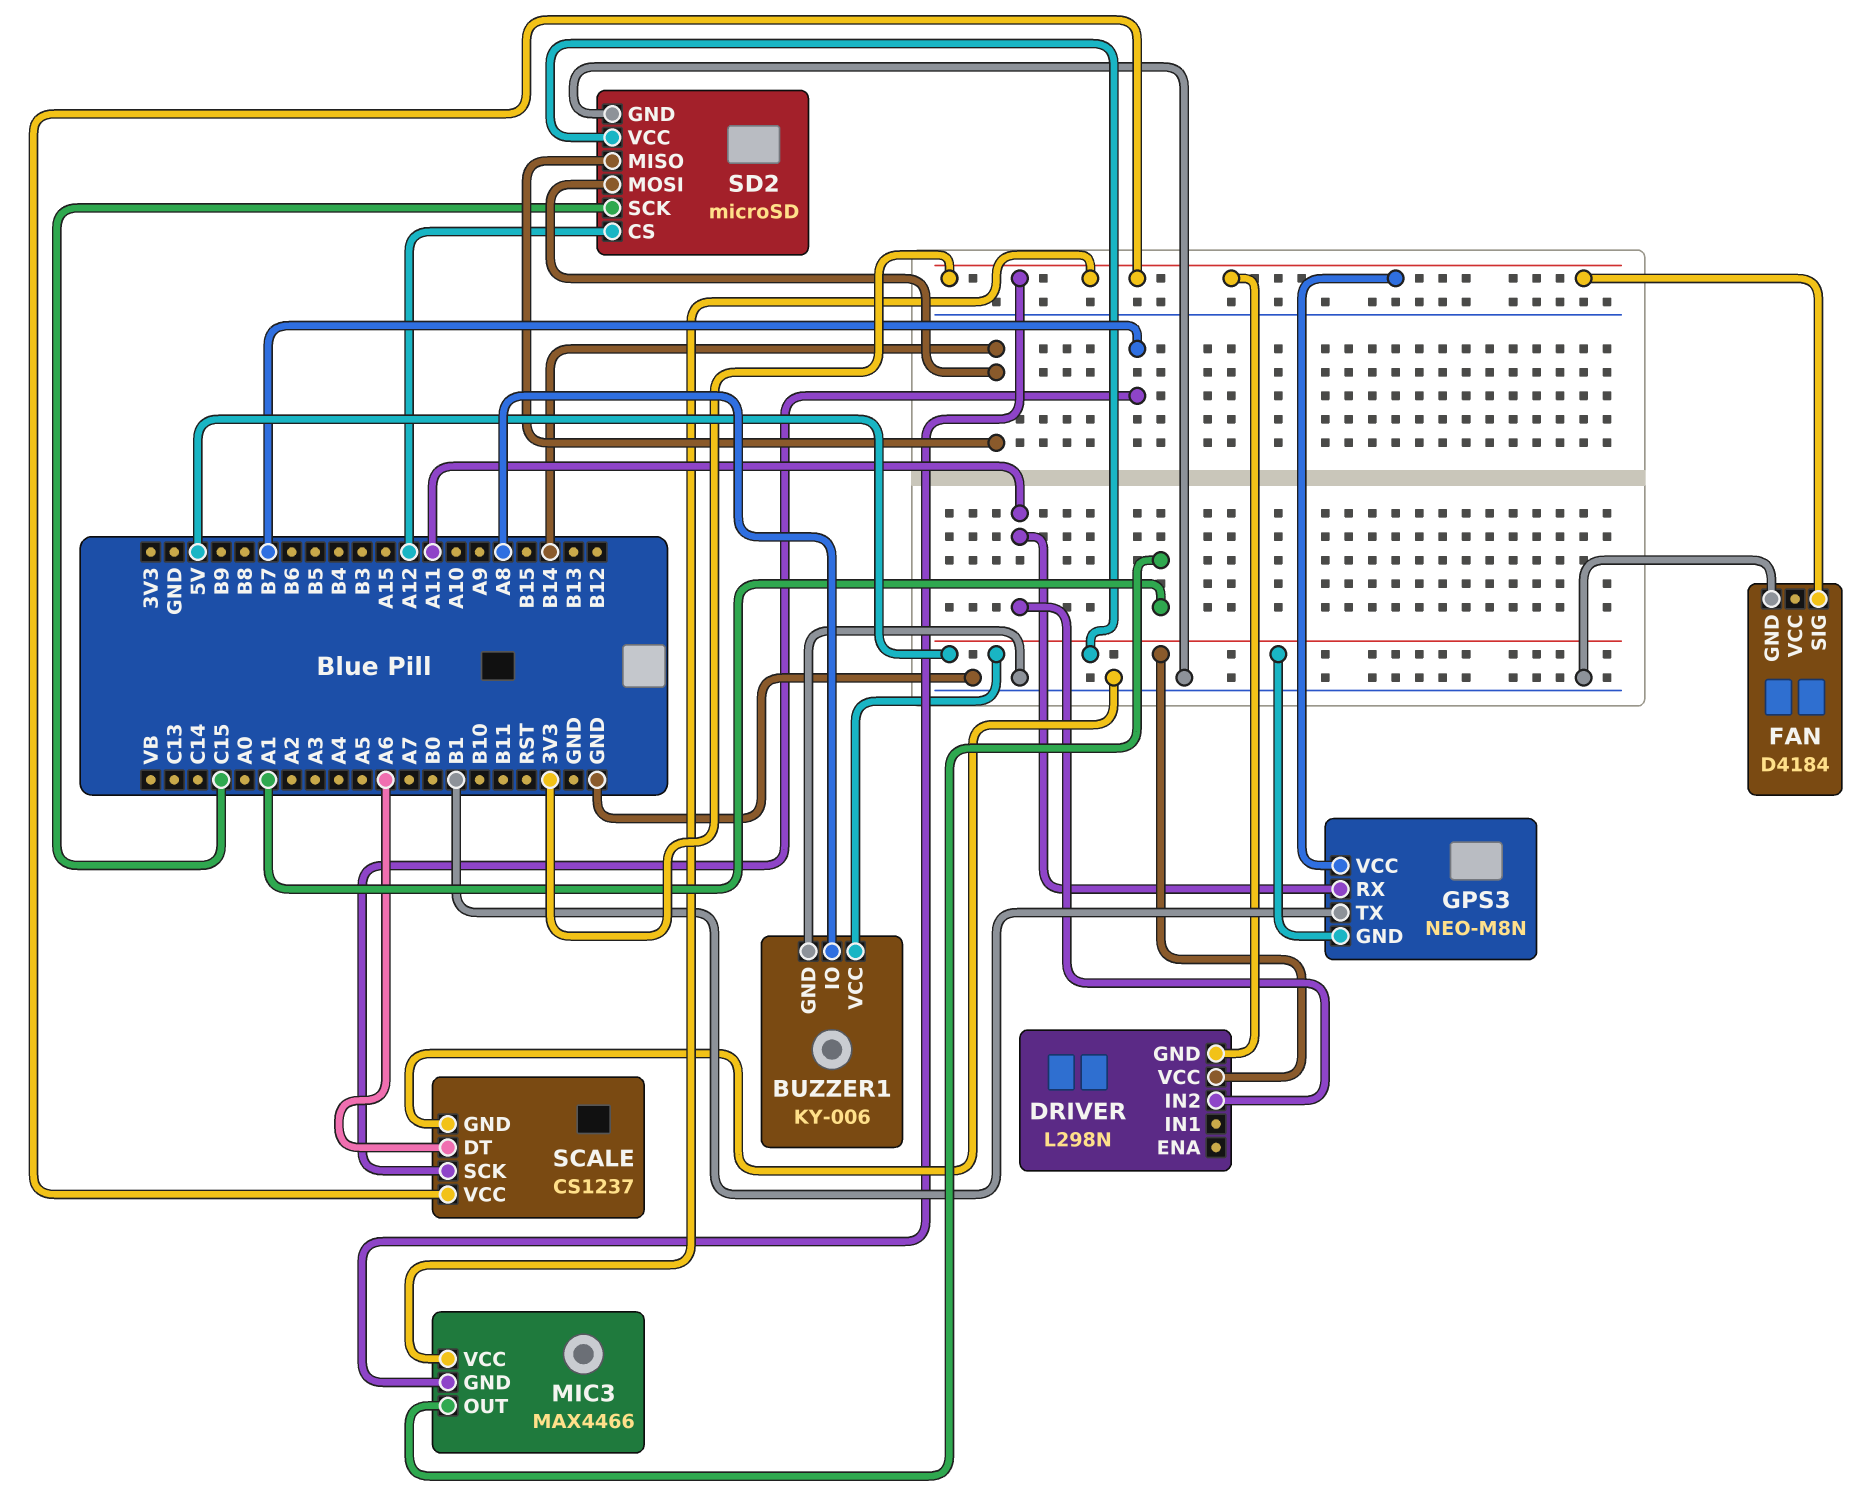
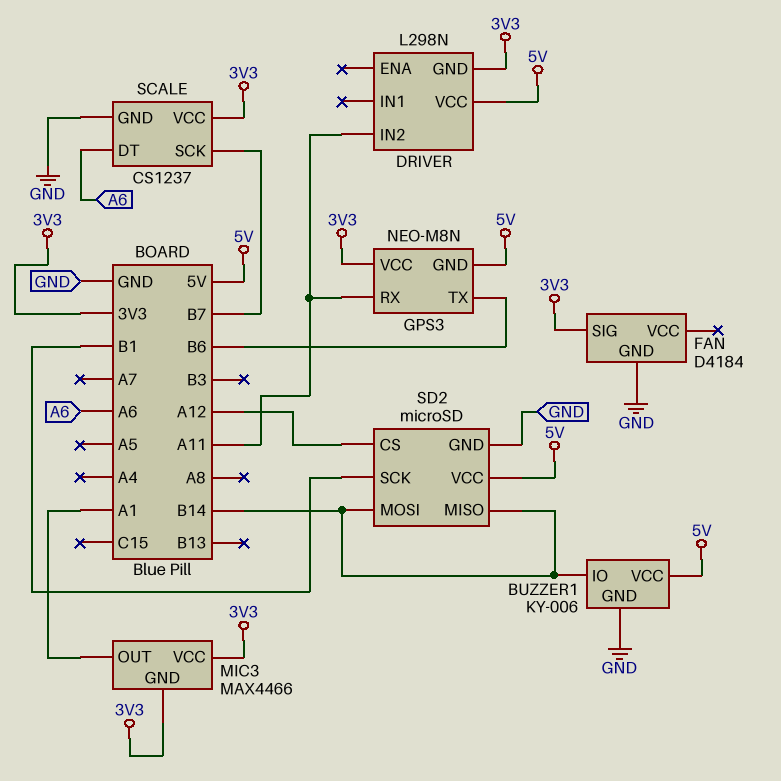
BUZZER1 pin IO: A8 -> B14
GPS3 pin TX: B1 -> B6
SD2 pin SCK: C15 -> B1

